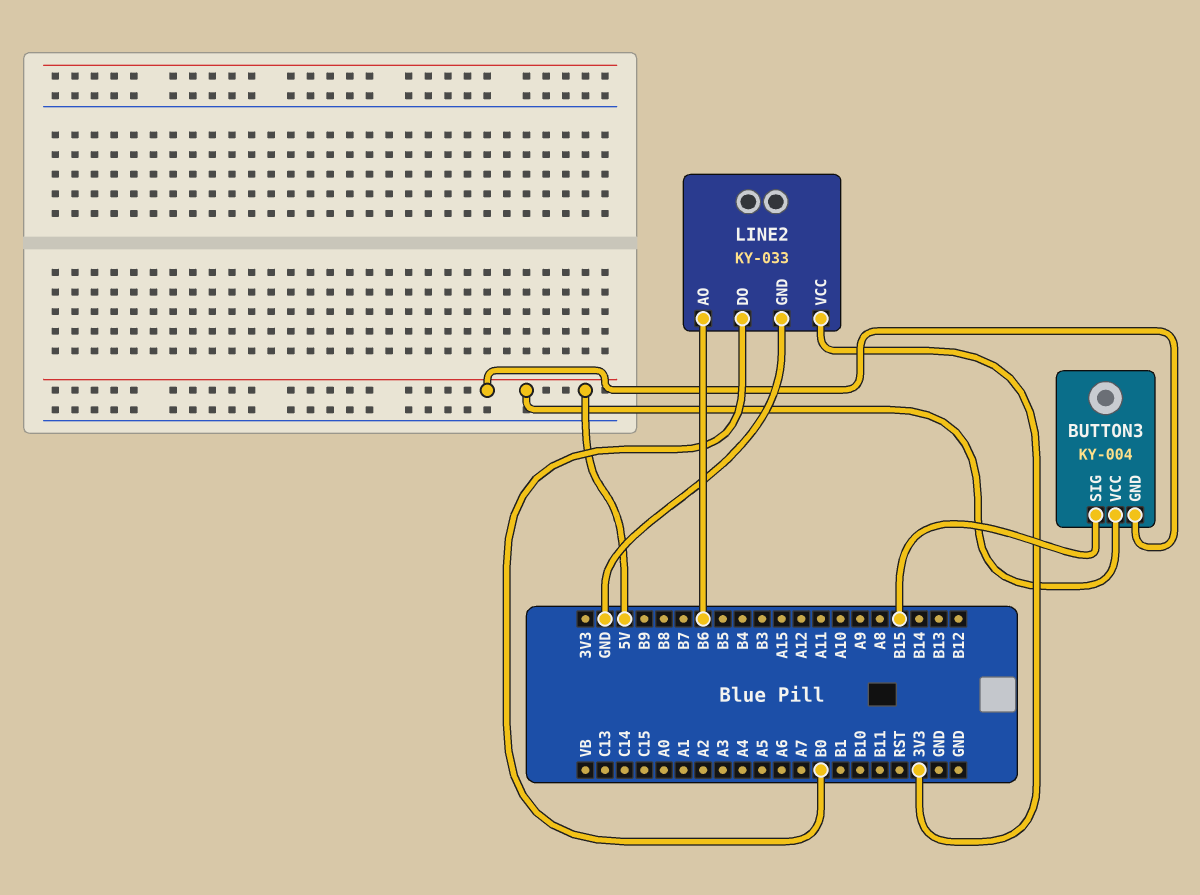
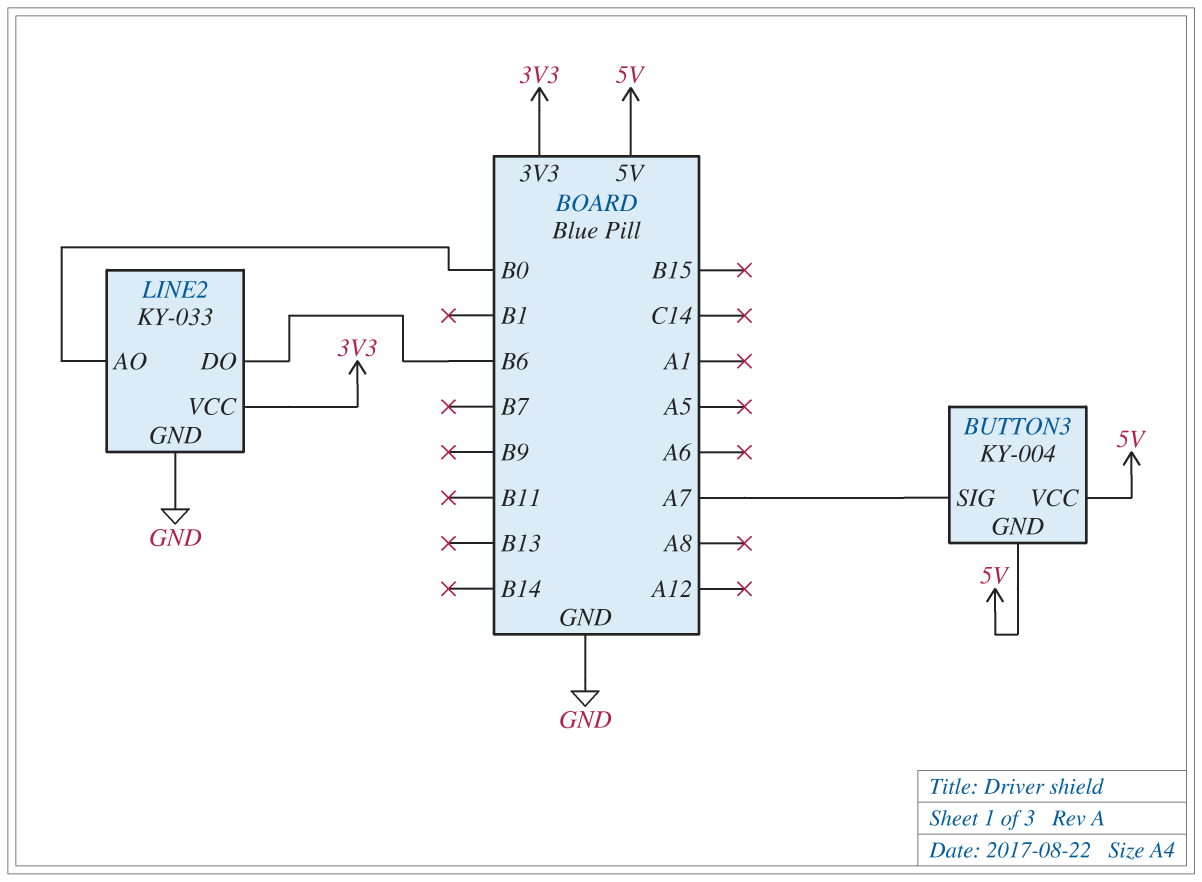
BUTTON3 pin SIG: B15 -> A7
LINE2 pin AO: B6 -> B0
LINE2 pin DO: B0 -> B6

